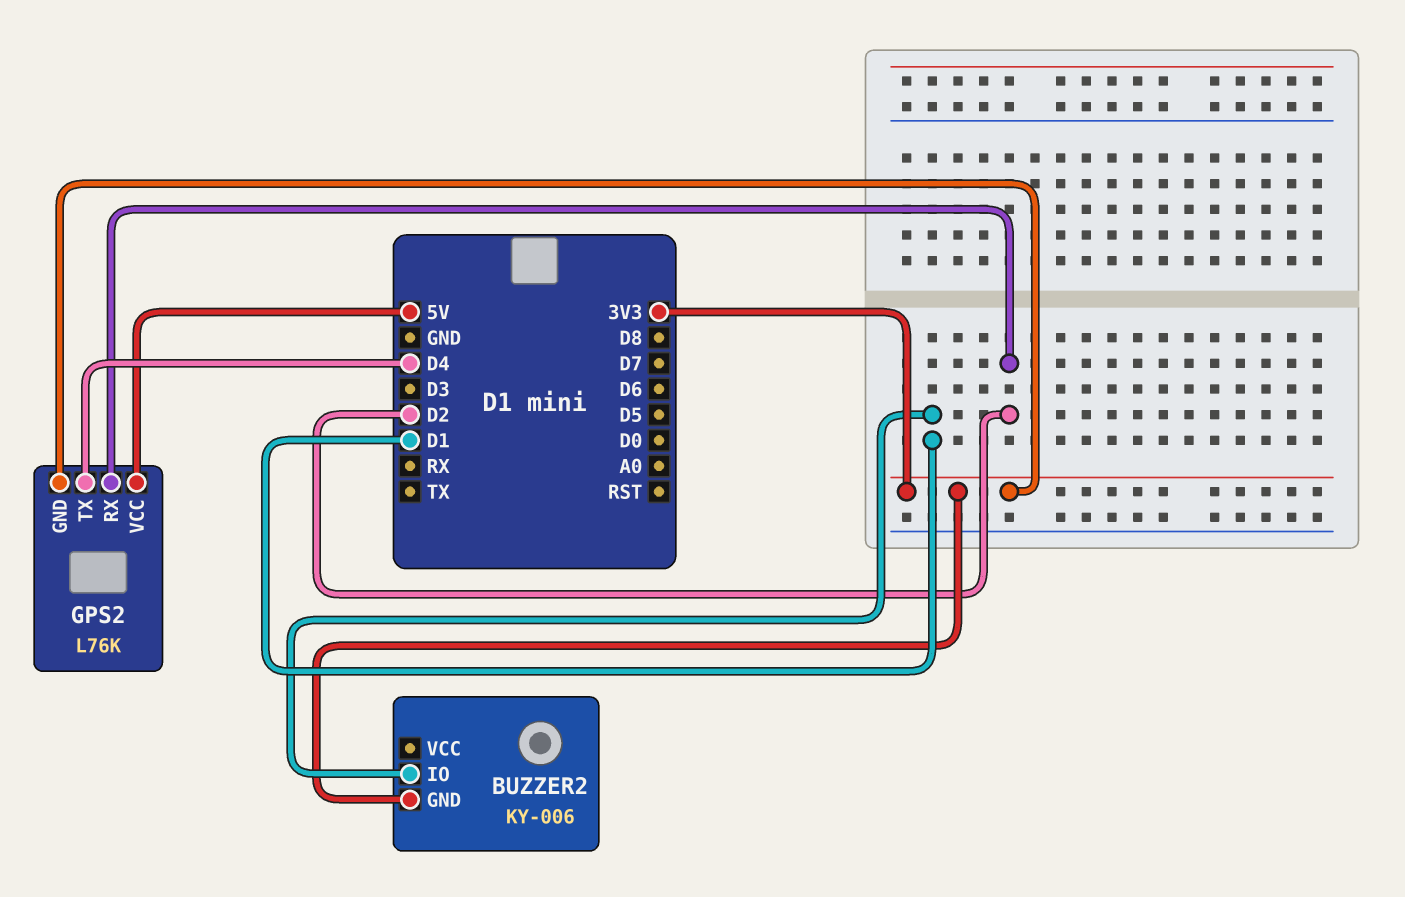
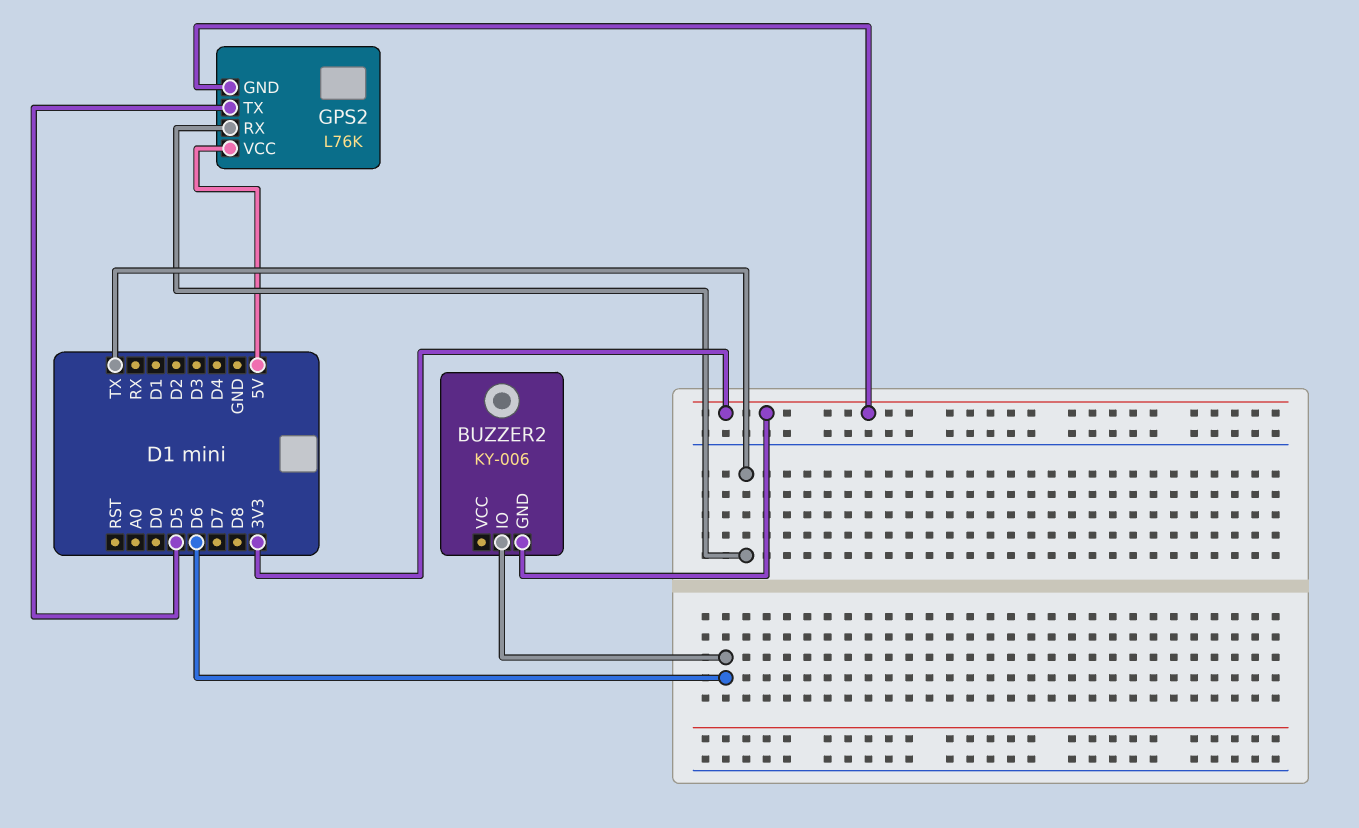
BUZZER2 pin IO: D1 -> D6
GPS2 pin RX: D2 -> TX
GPS2 pin TX: D4 -> D5

